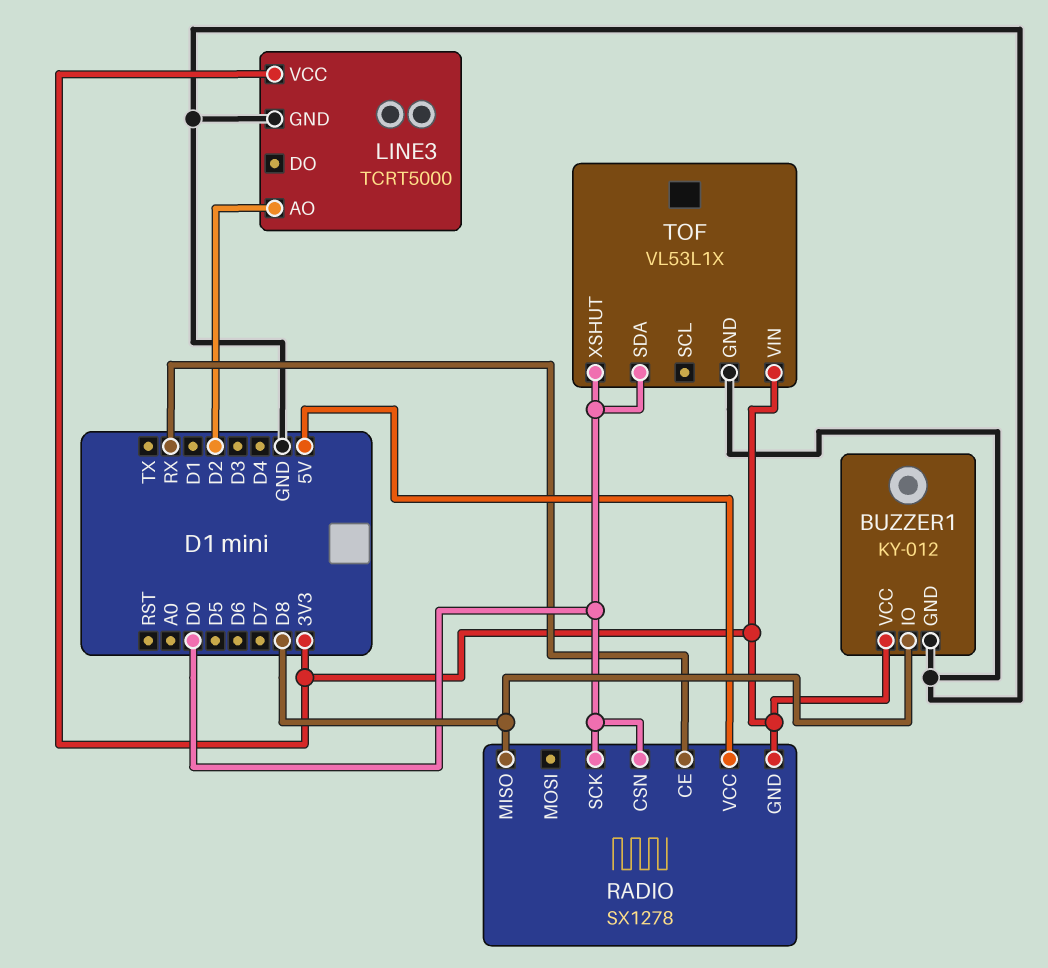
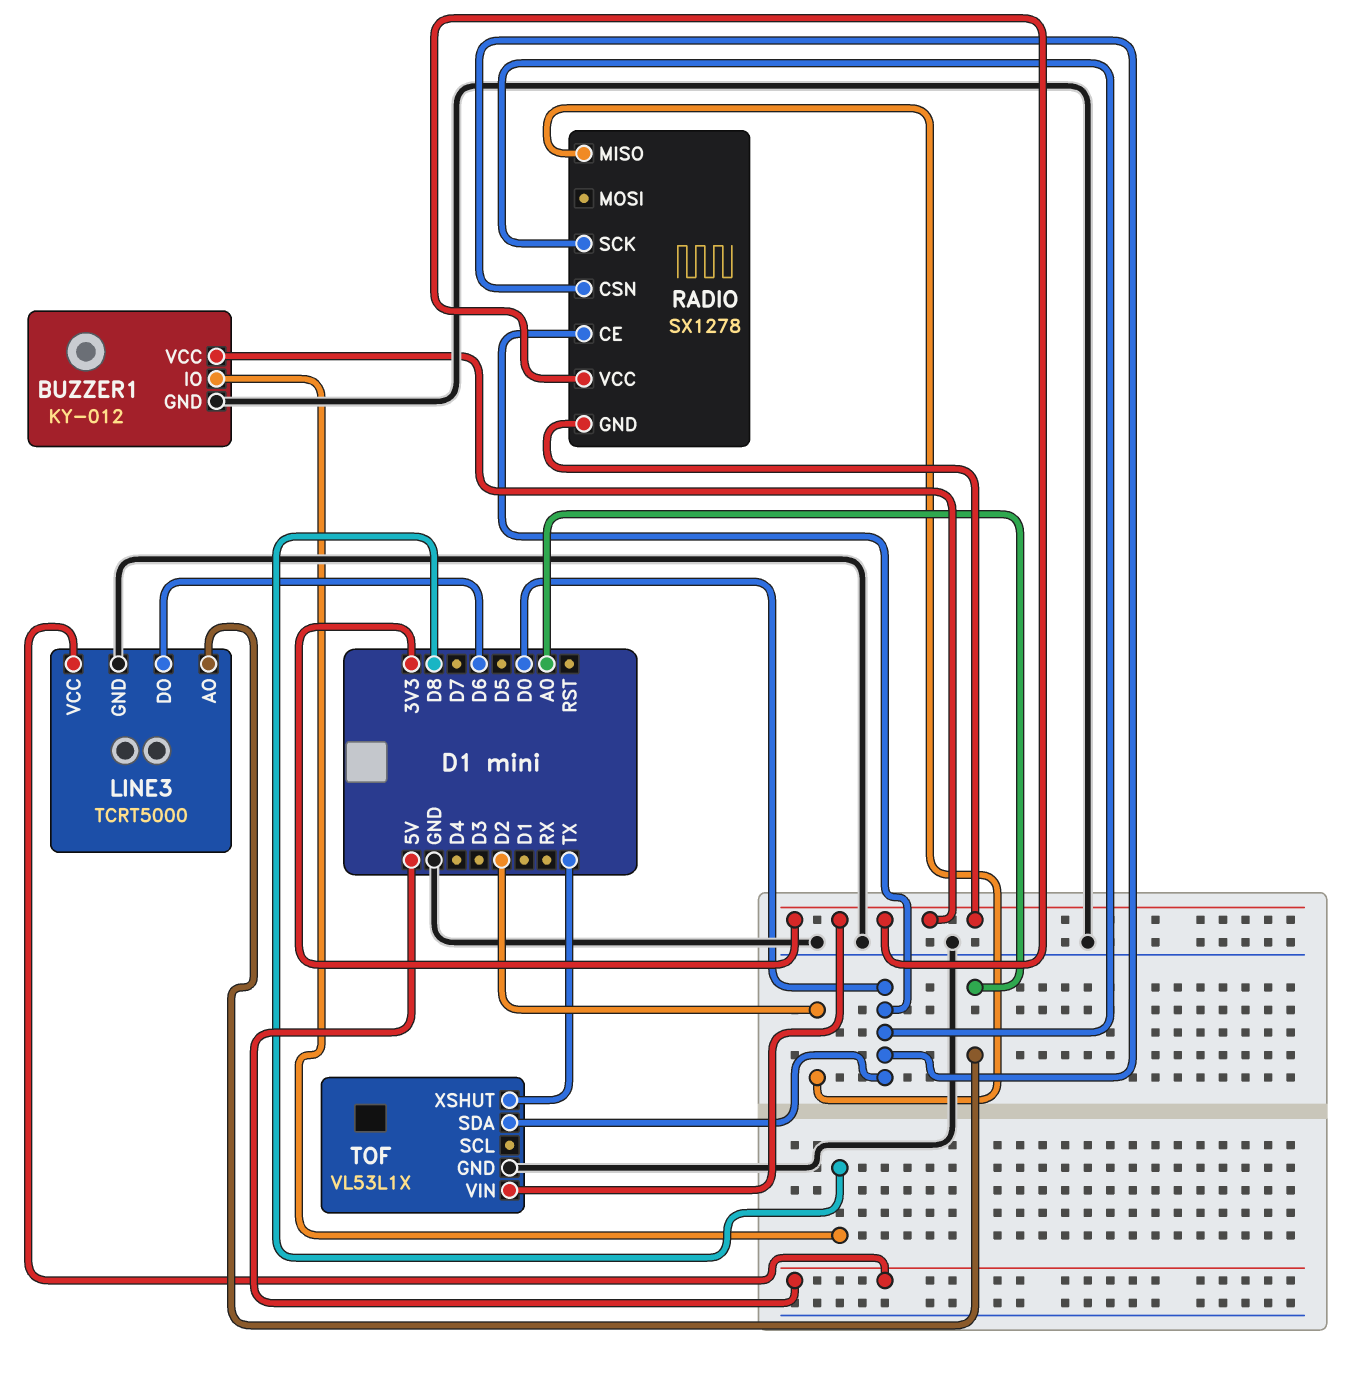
LINE3 pin AO: D2 -> A0
LINE3 pin DO: none -> D6
LINE3 pin VCC: 3V3 -> 5V
RADIO pin CE: RX -> D0
RADIO pin MISO: D8 -> D2
RADIO pin VCC: 5V -> 3V3
TOF pin XSHUT: D0 -> TX

